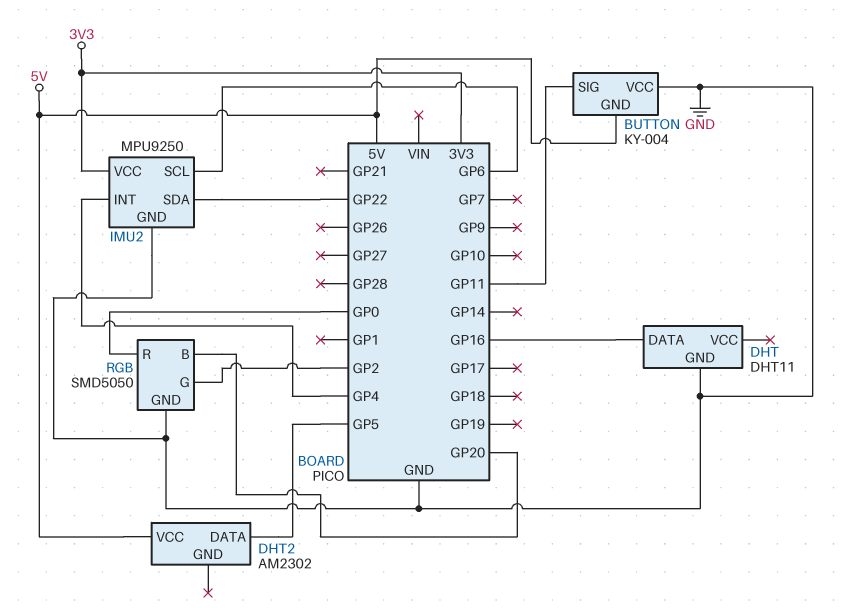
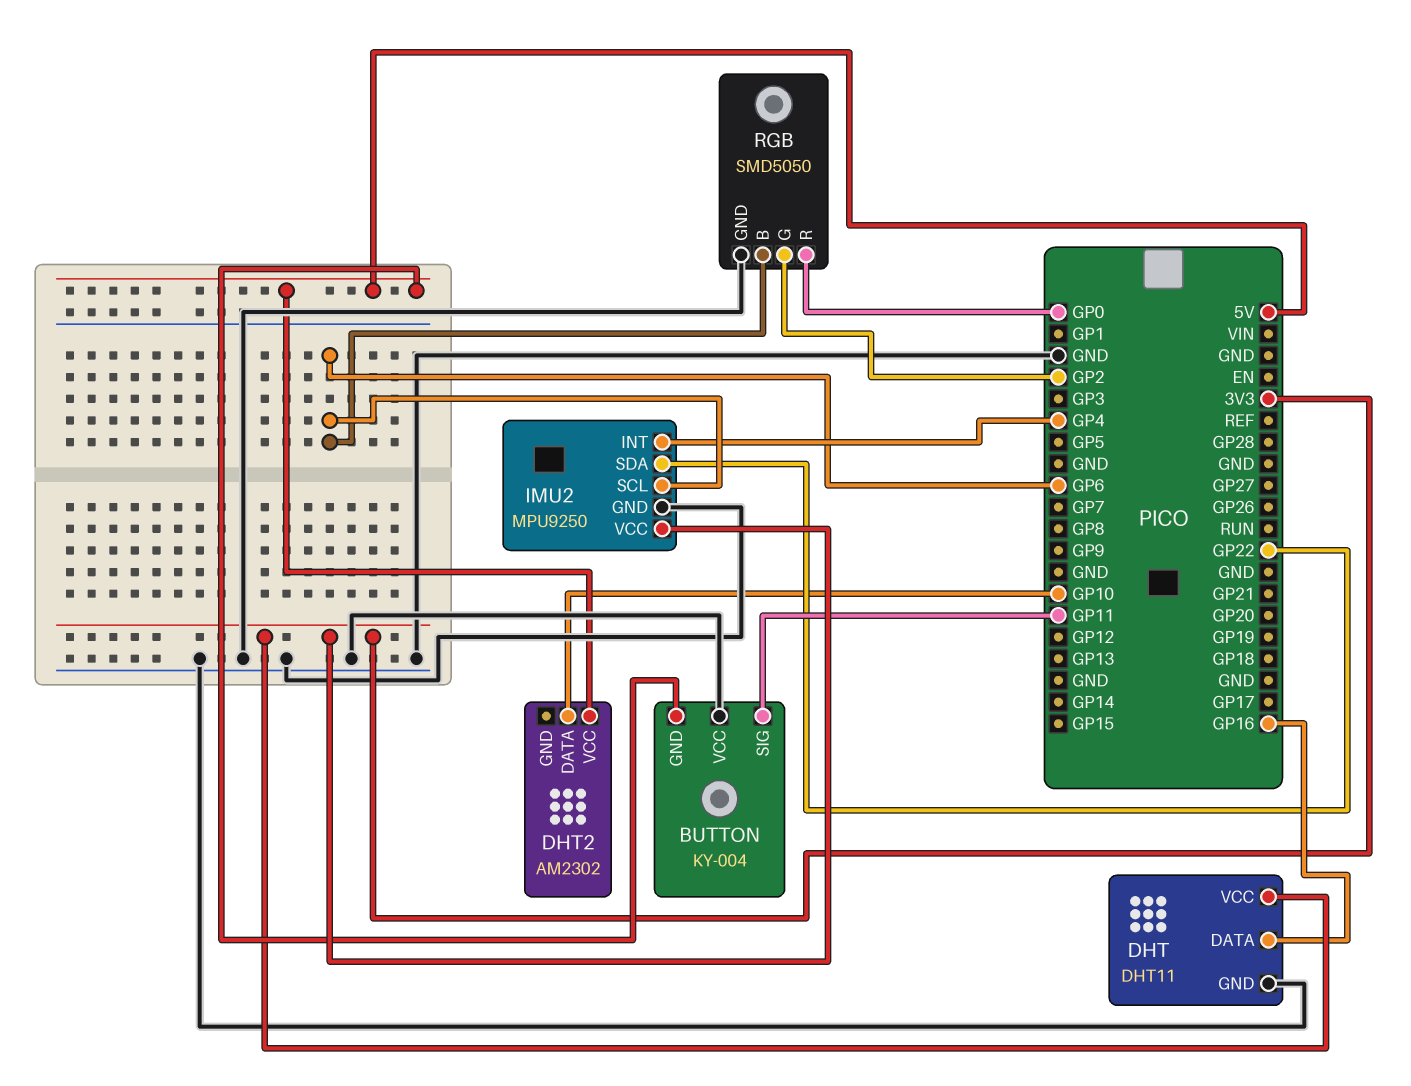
DHT pin VCC: none -> 3V3
DHT2 pin DATA: GP5 -> GP10
RGB pin B: GP20 -> GP6

